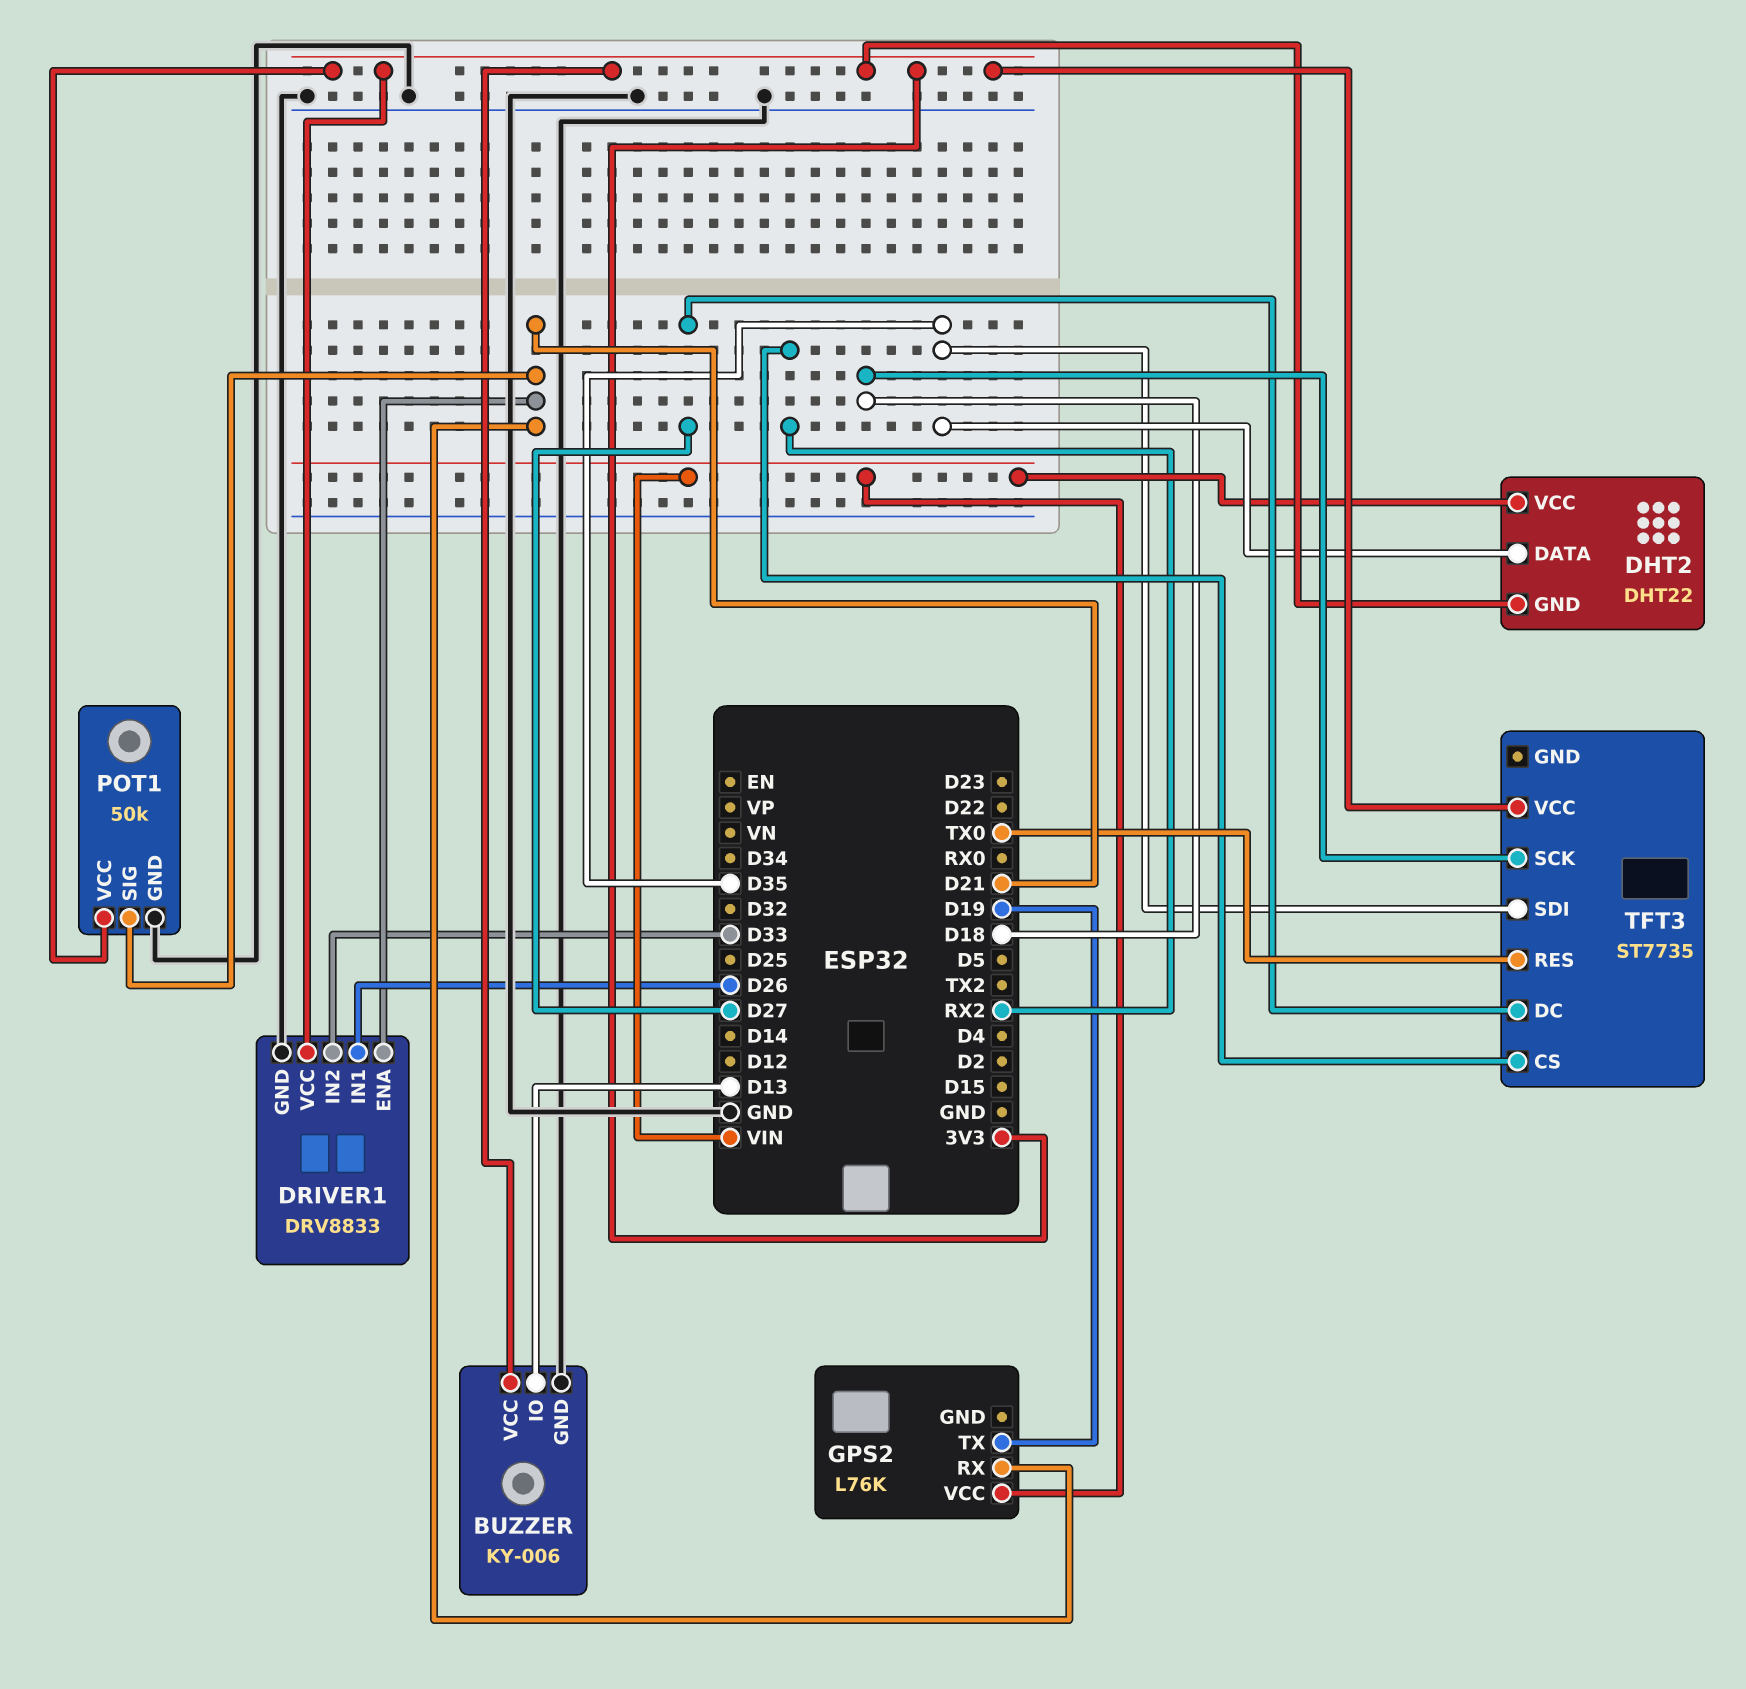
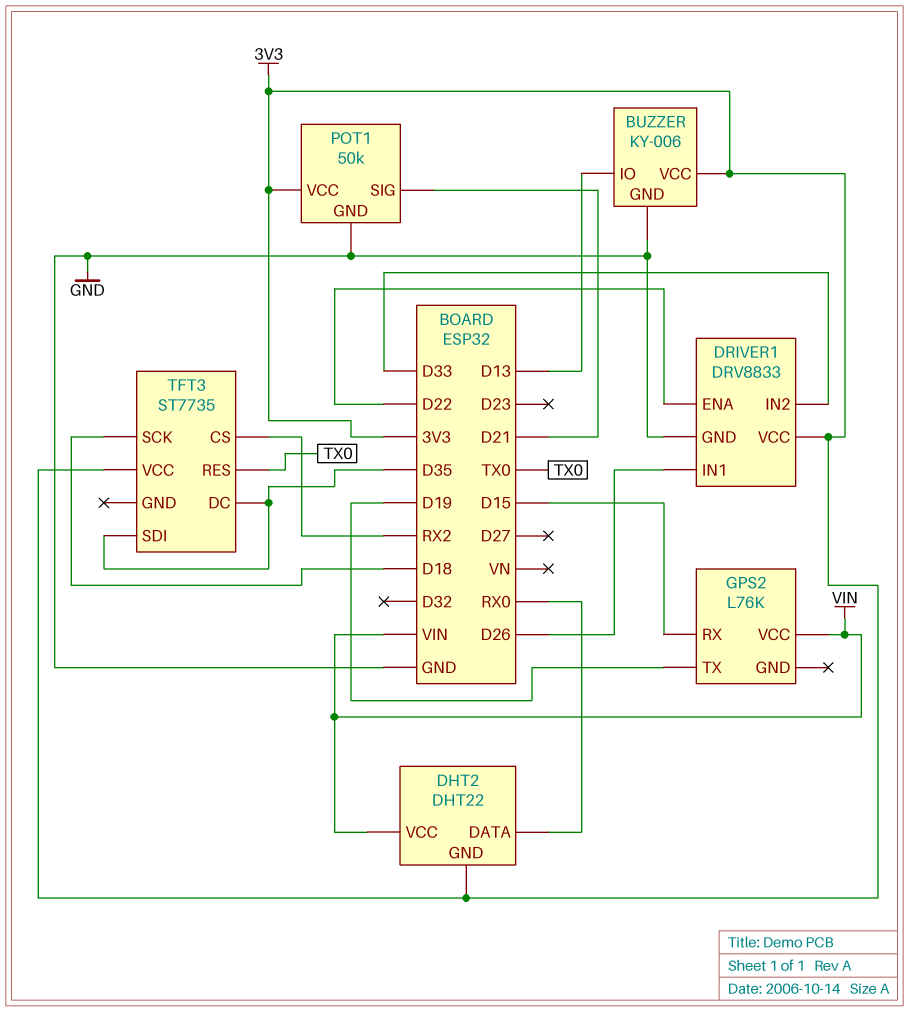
DHT2 pin DATA: D35 -> RX0
DRIVER1 pin ENA: D21 -> D22
GPS2 pin RX: D21 -> D15
TFT3 pin DC: D27 -> D35

